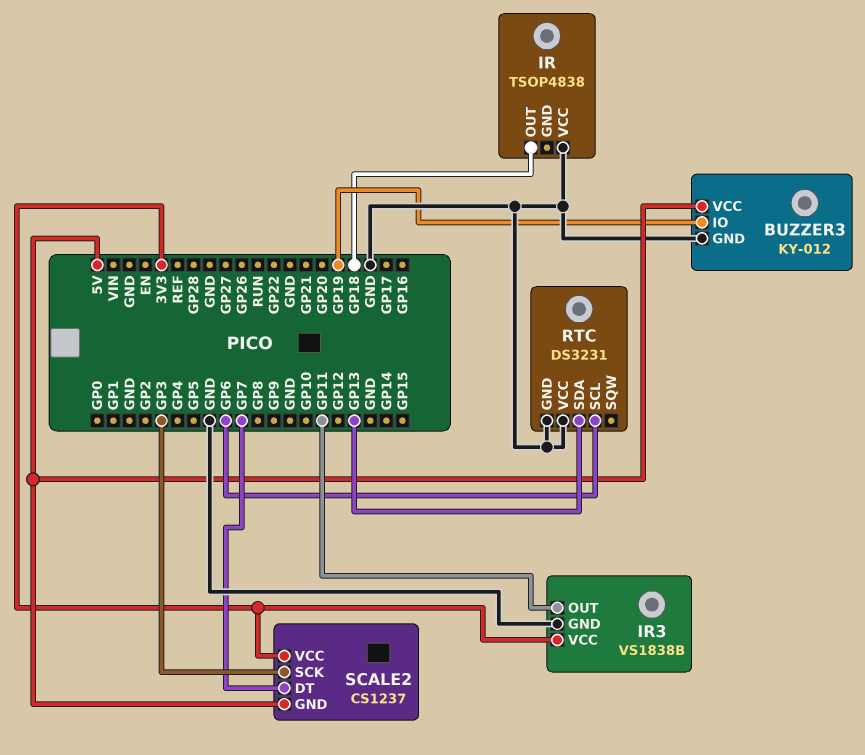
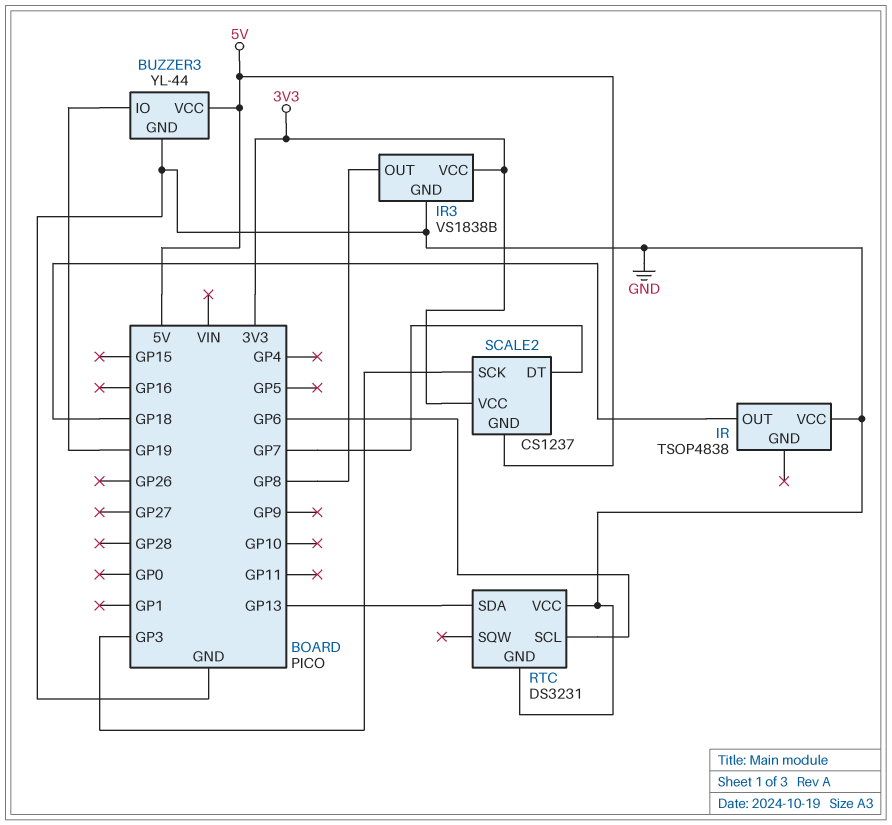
BUZZER3: KY-012 -> YL-44
IR3 pin OUT: GP11 -> GP8

